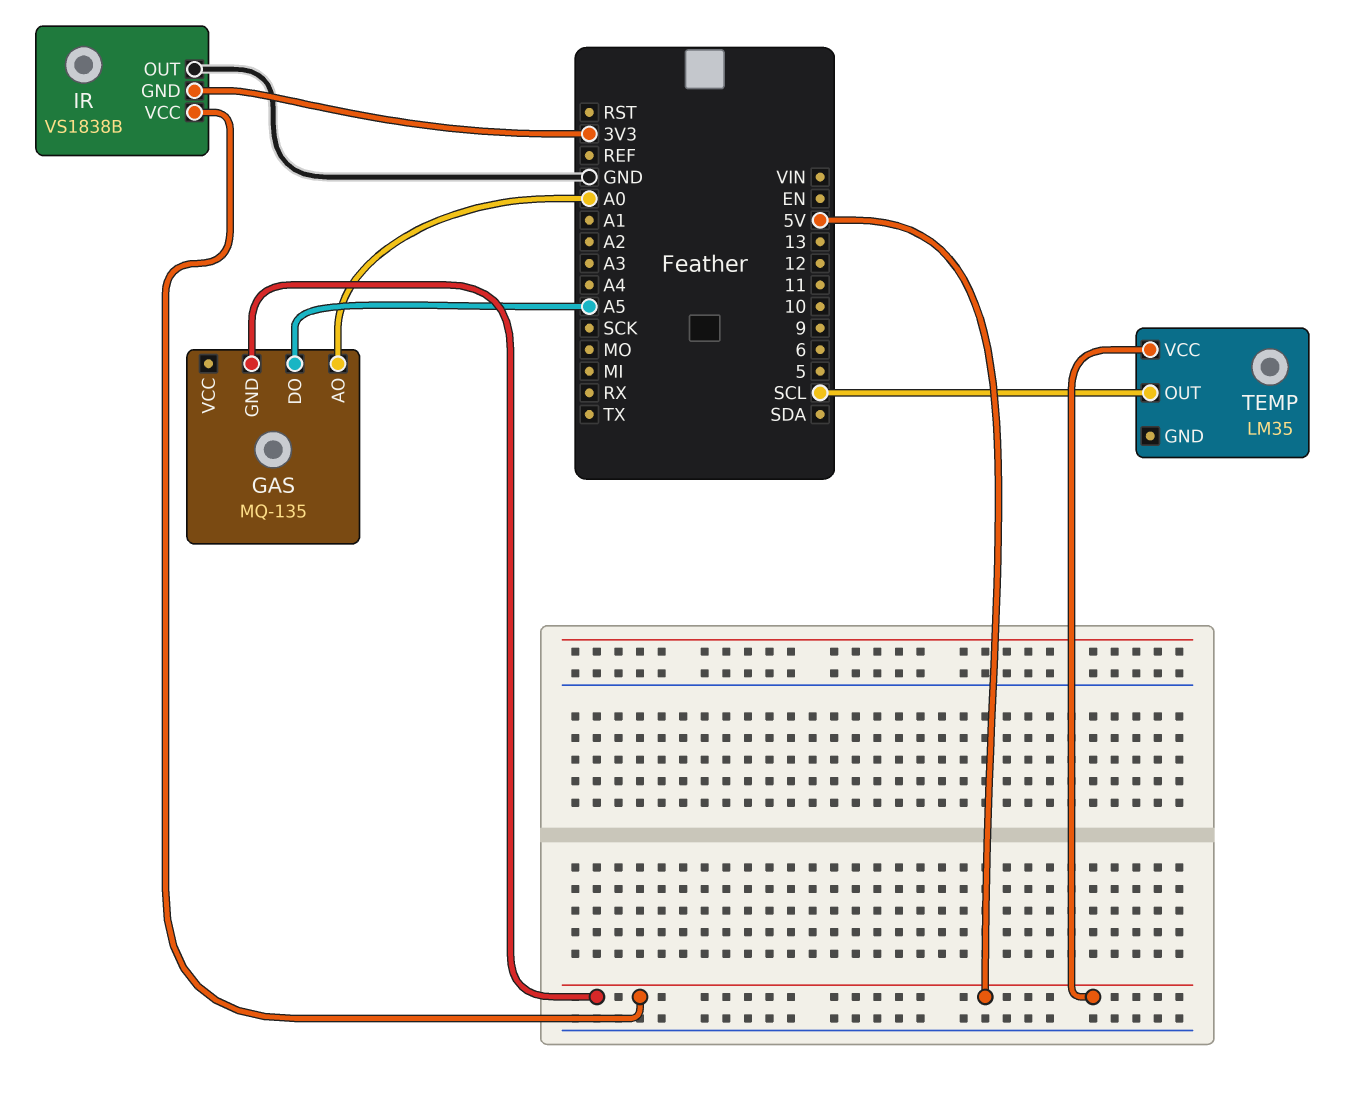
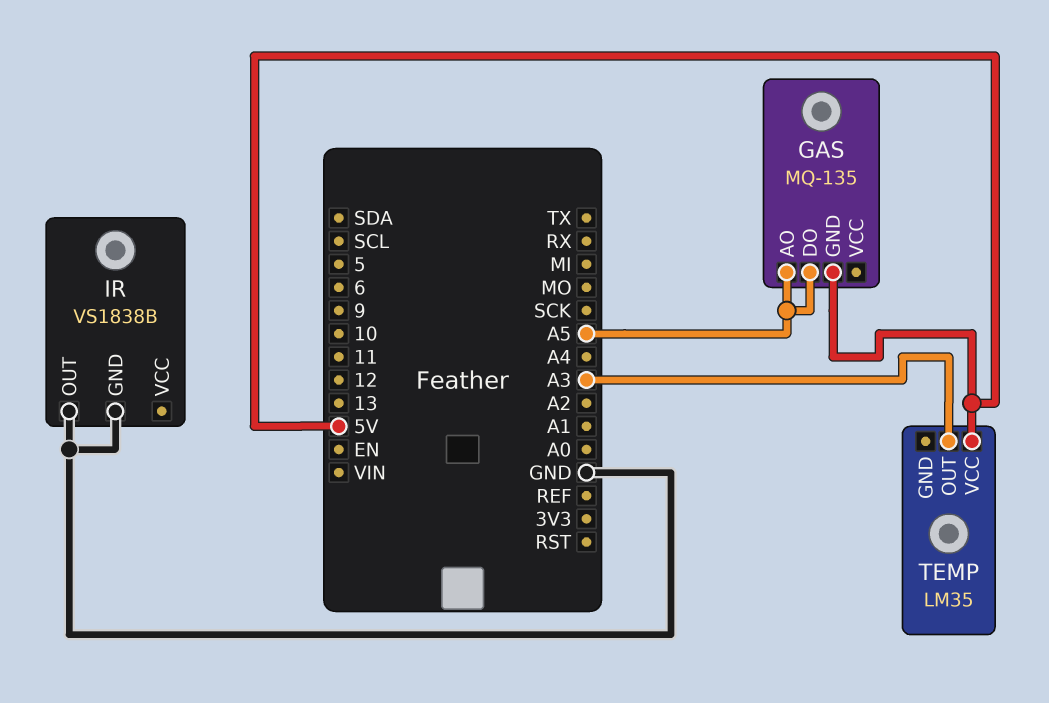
GAS pin AO: A0 -> A5
IR pin GND: 3V3 -> GND
IR pin VCC: 5V -> none
TEMP pin OUT: SCL -> A3

